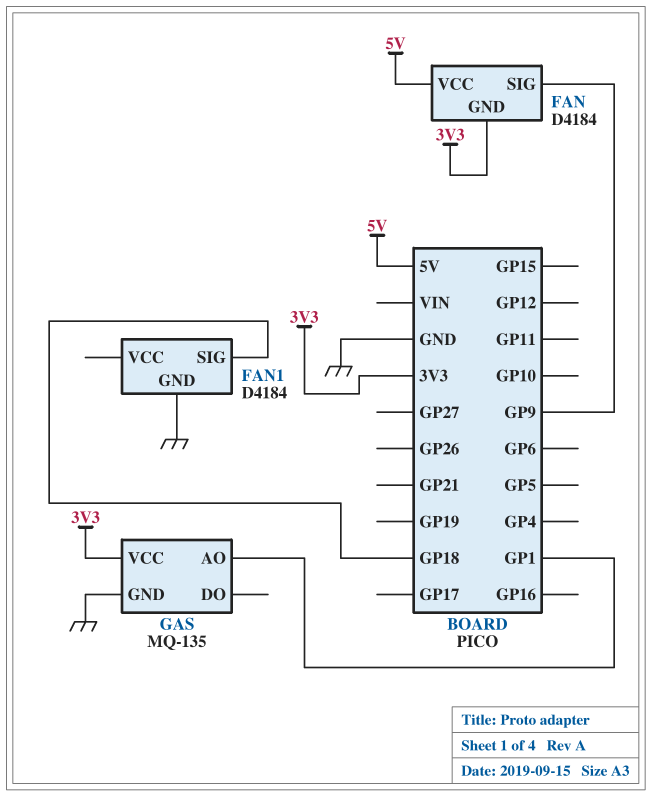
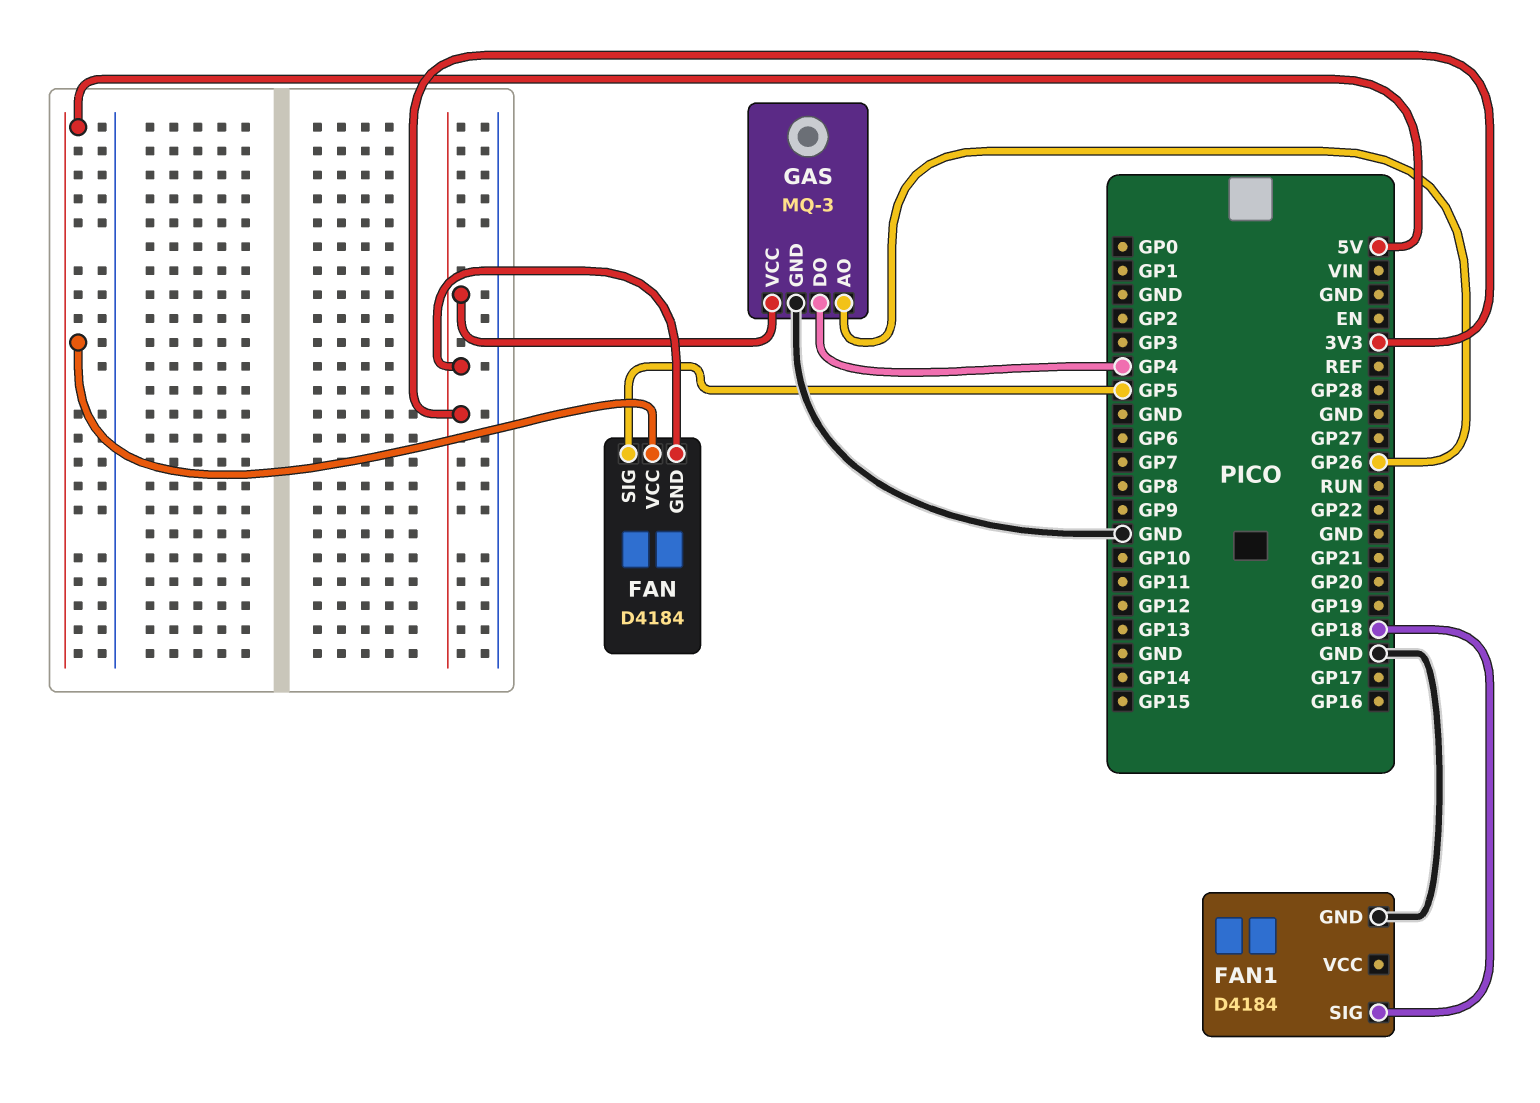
FAN pin SIG: GP9 -> GP5
GAS: MQ-135 -> MQ-3
GAS pin AO: GP1 -> GP26
GAS pin DO: none -> GP4

